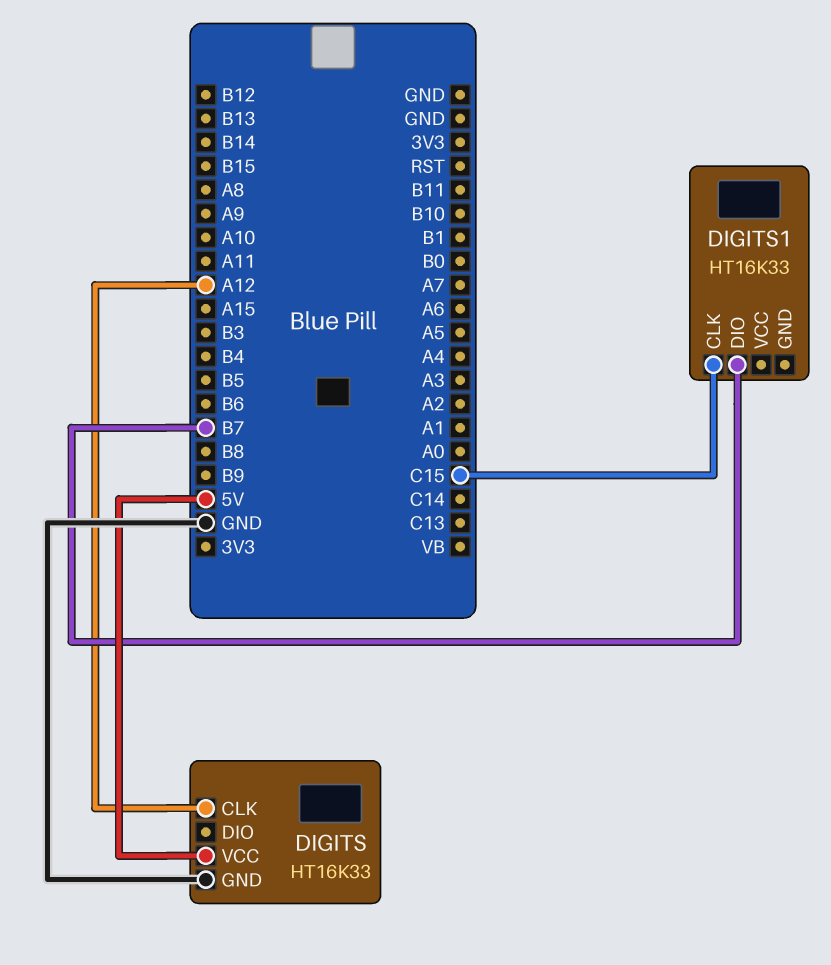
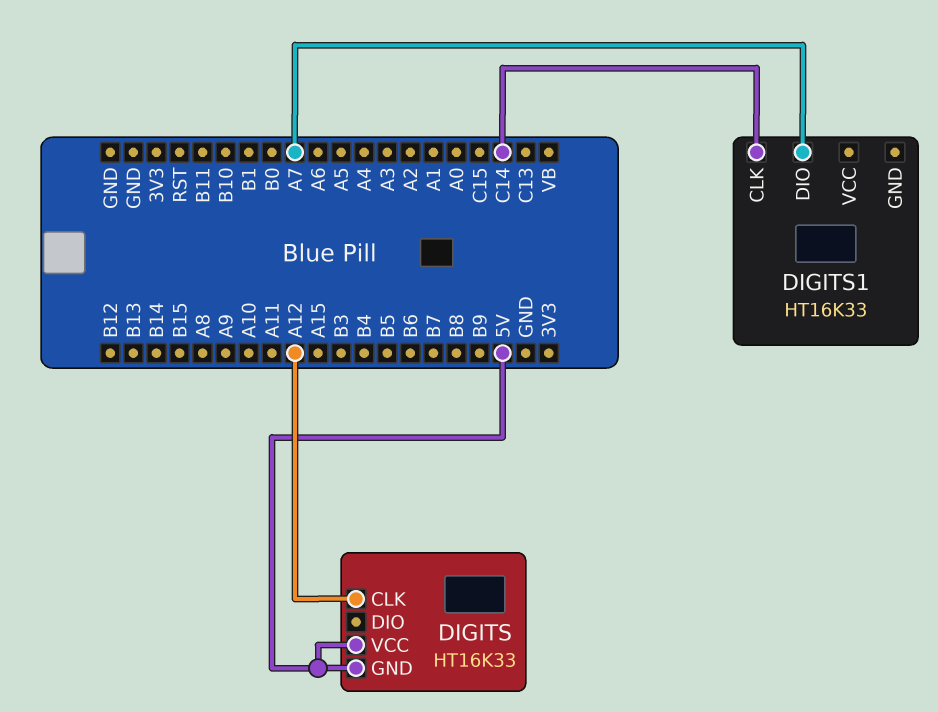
DIGITS pin GND: GND -> 5V
DIGITS1 pin CLK: C15 -> C14
DIGITS1 pin DIO: B7 -> A7

